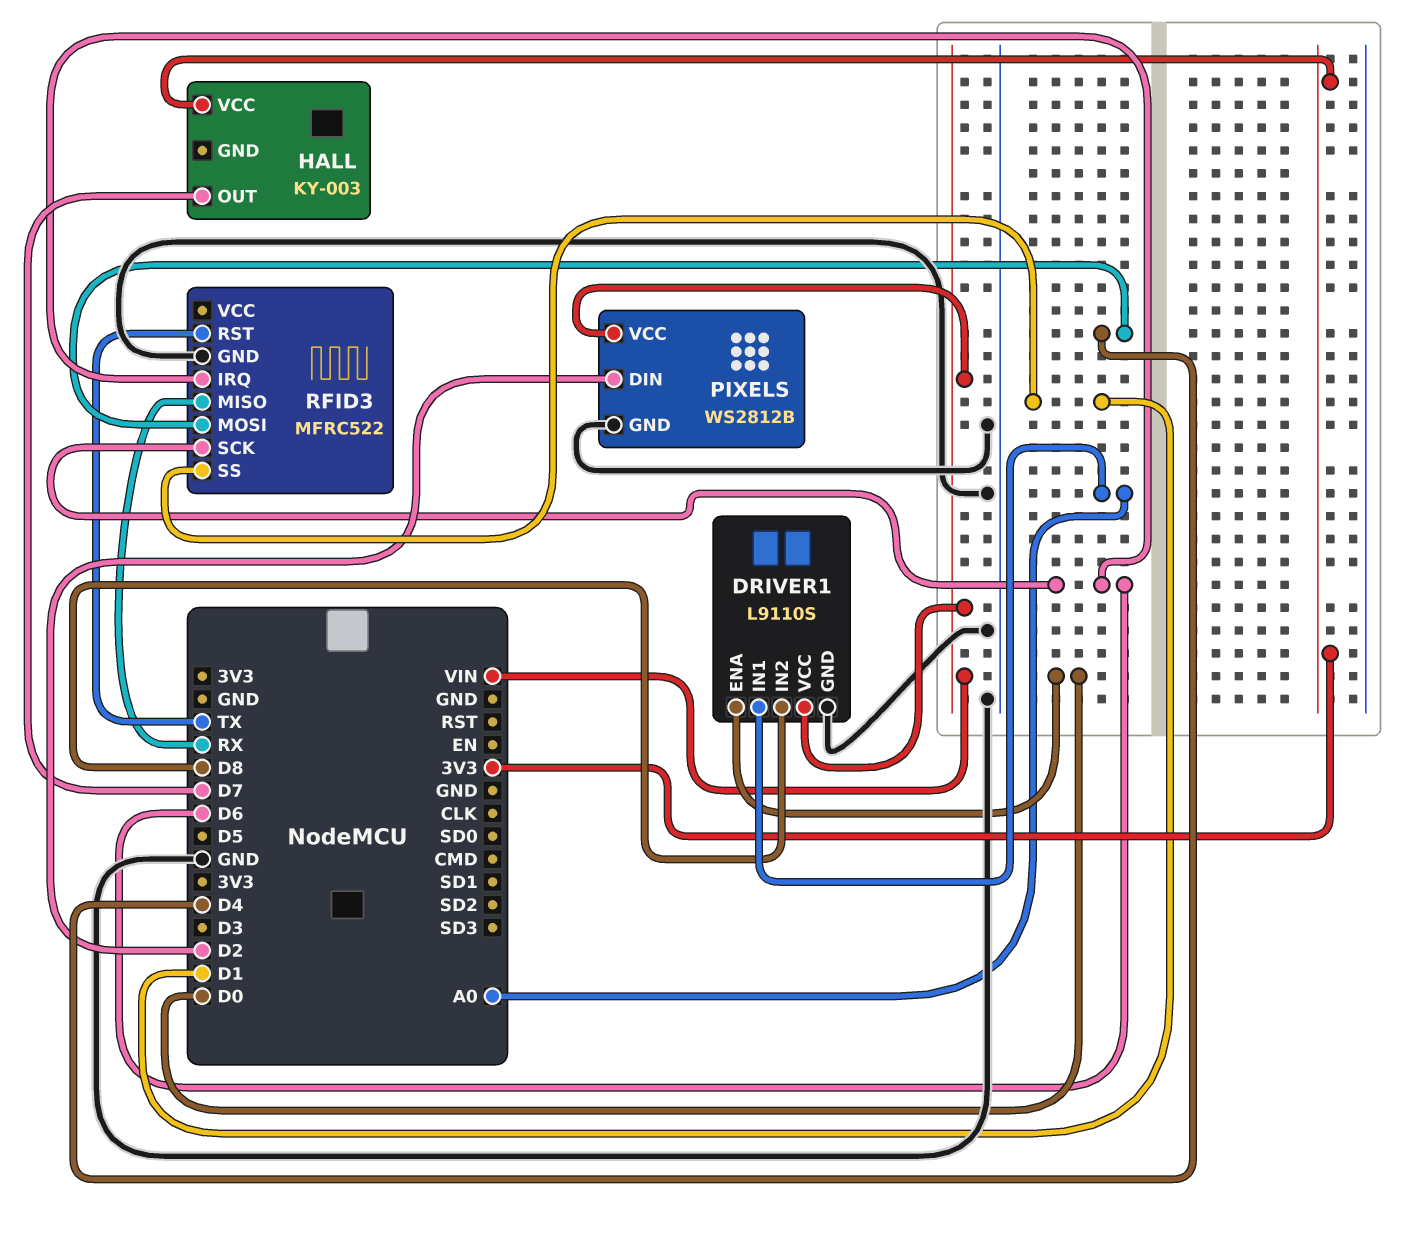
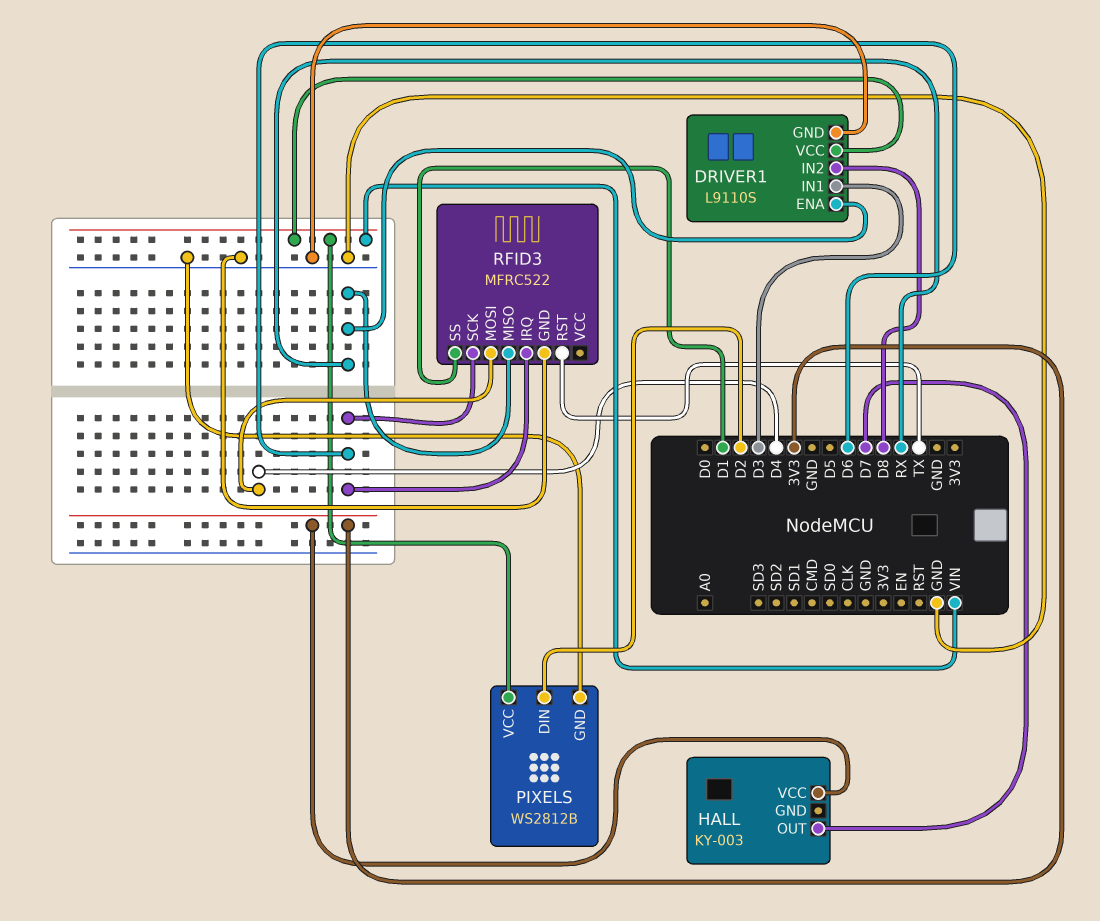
DRIVER1 pin ENA: D0 -> RX
DRIVER1 pin IN1: A0 -> D3

